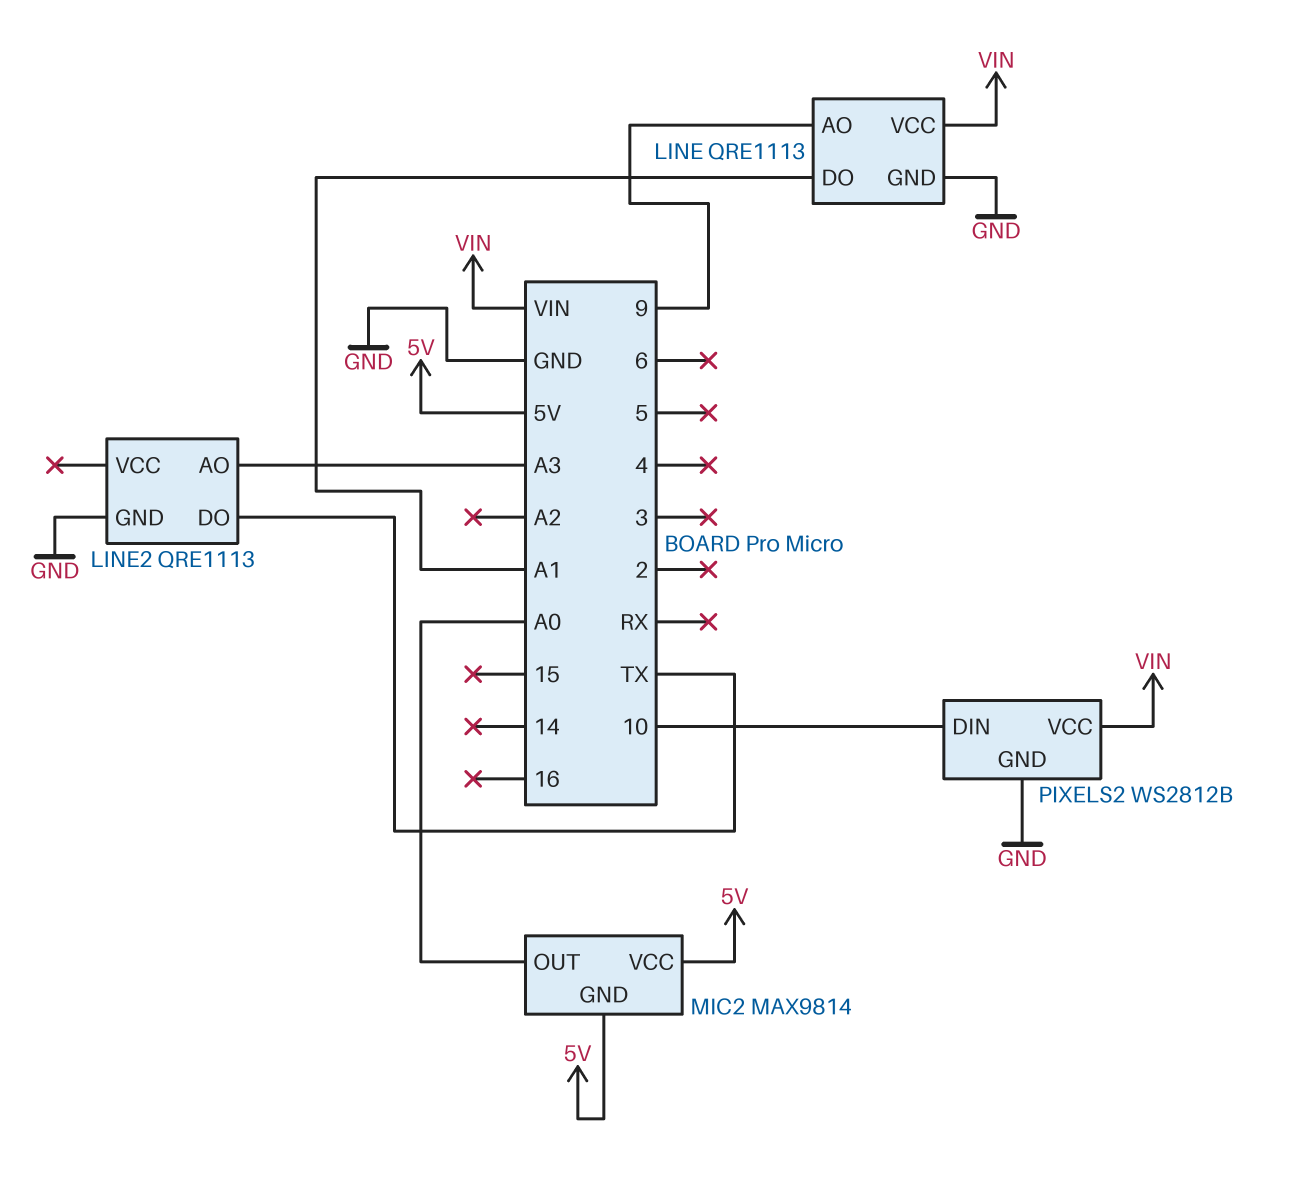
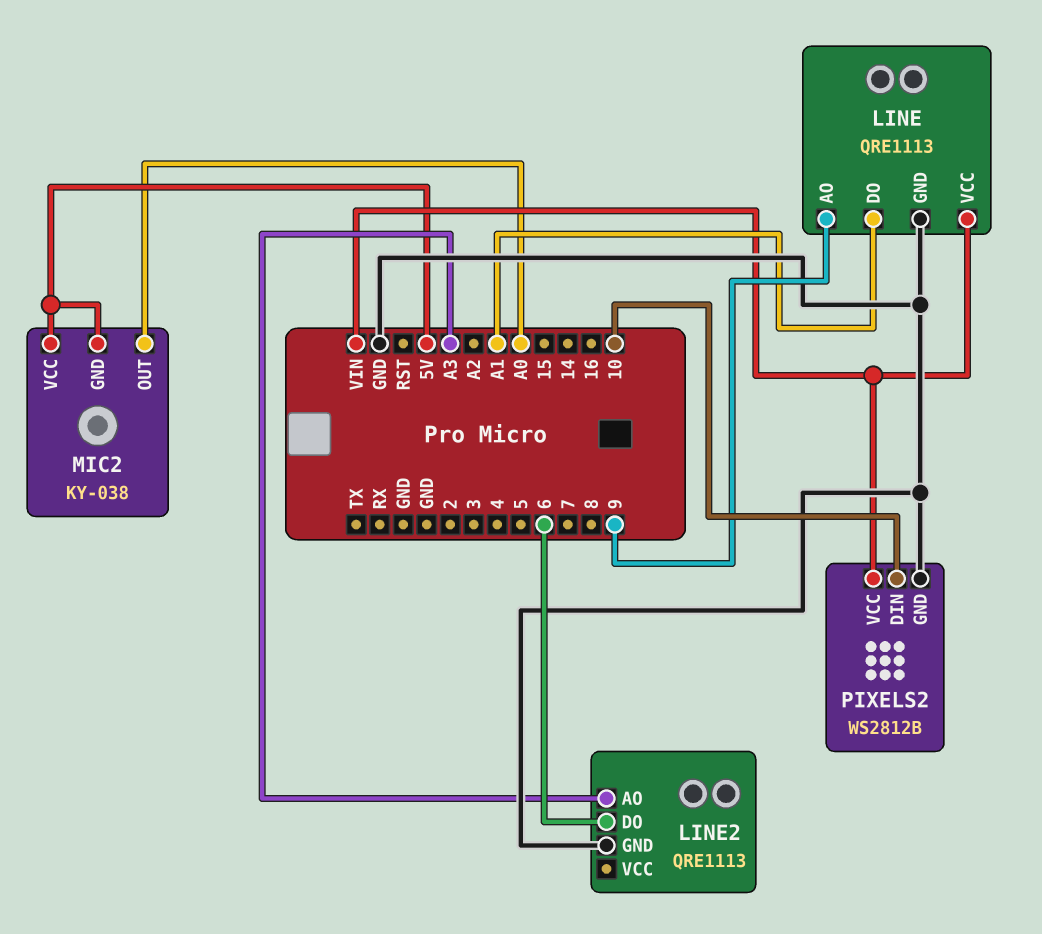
LINE2 pin DO: TX -> 6
MIC2: MAX9814 -> KY-038

